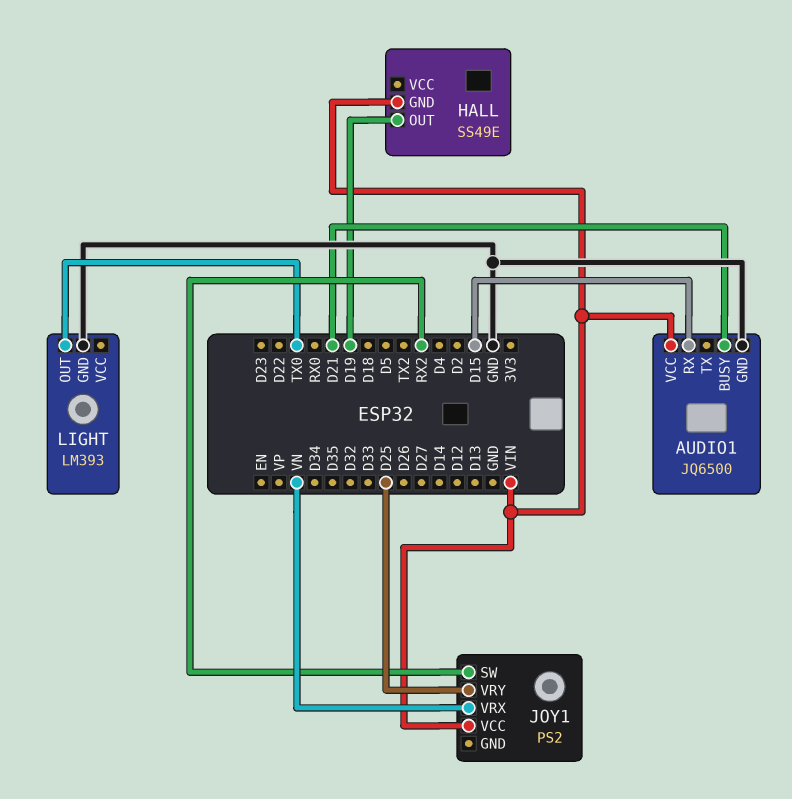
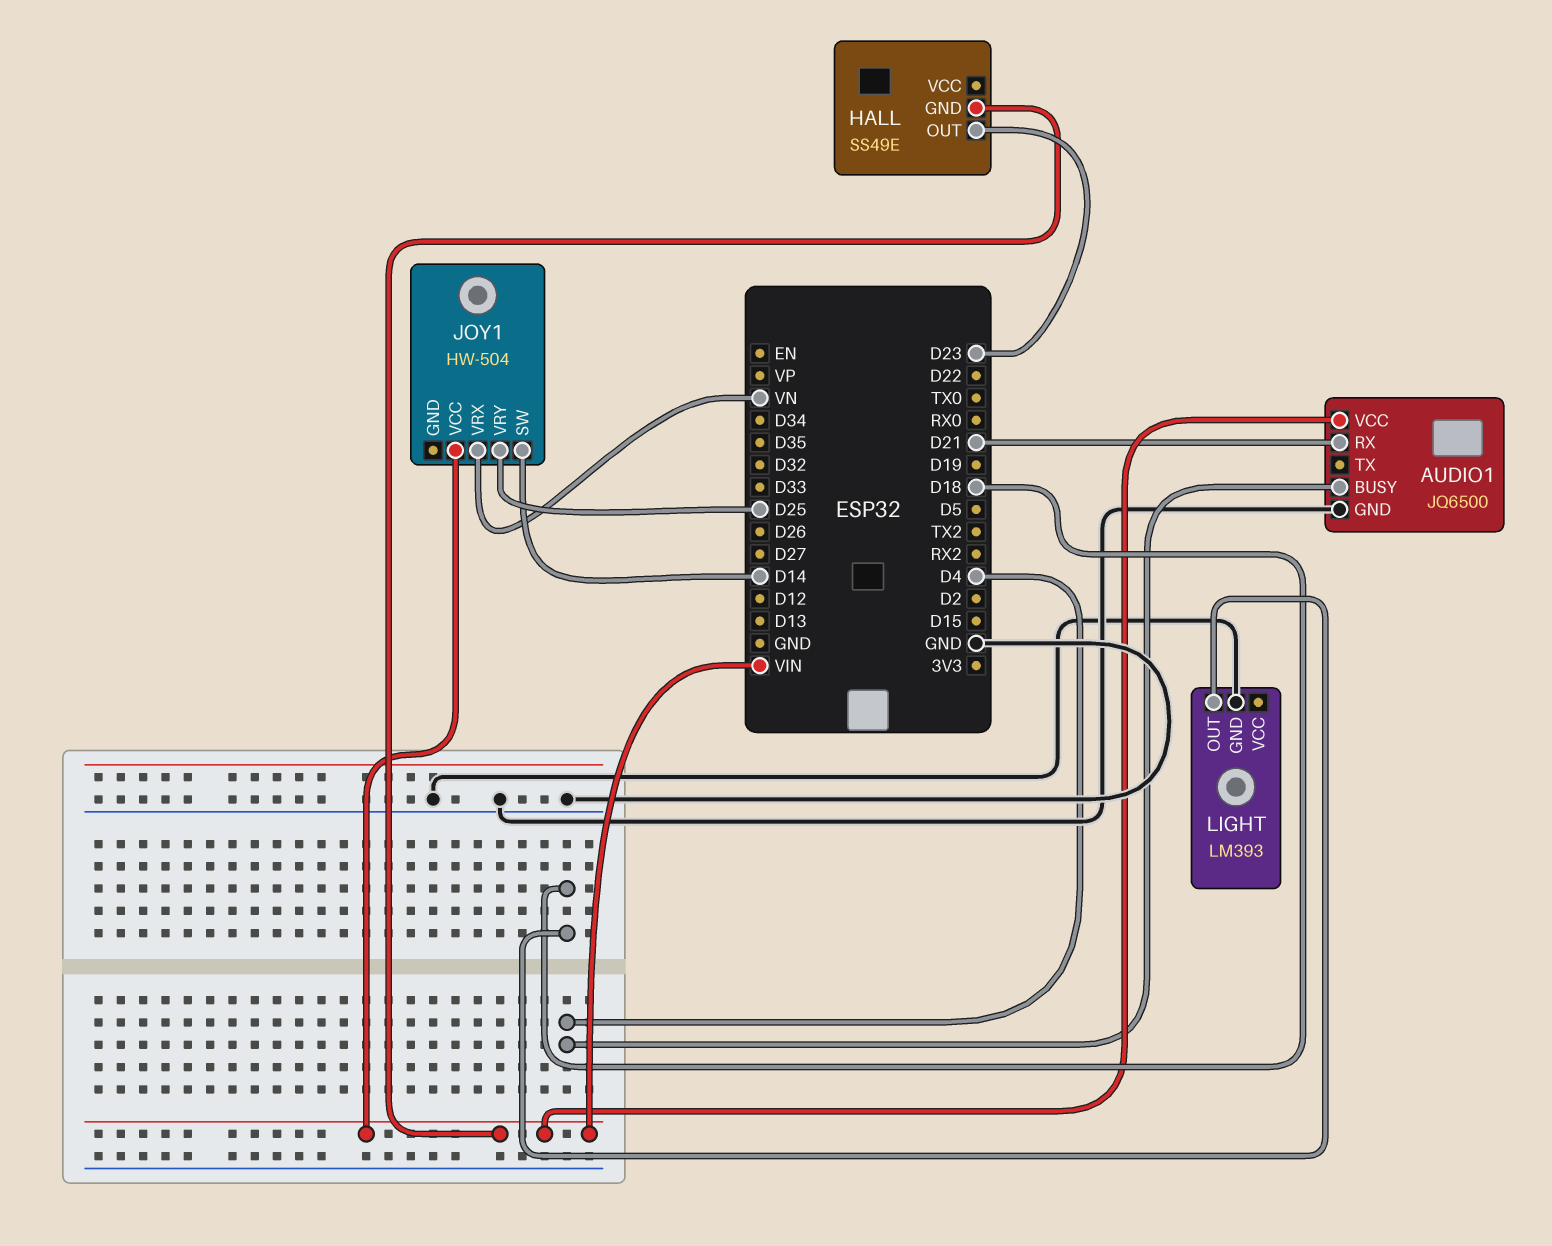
AUDIO1 pin BUSY: D21 -> D4
AUDIO1 pin RX: D15 -> D21
HALL pin OUT: D19 -> D23
JOY1: PS2 -> HW-504
JOY1 pin SW: RX2 -> D14
LIGHT pin OUT: TX0 -> D18

